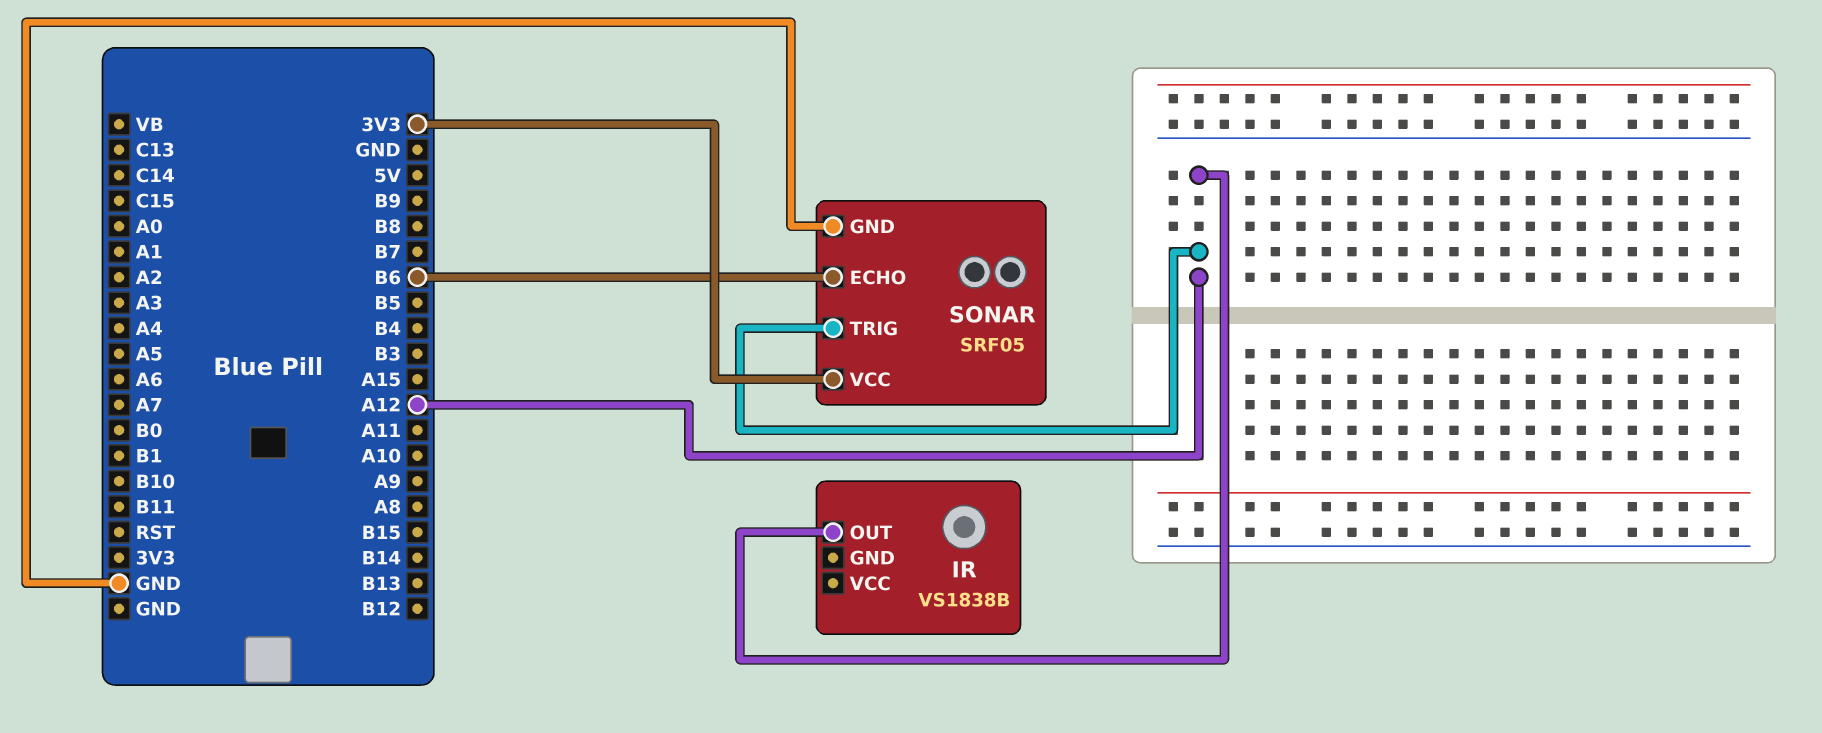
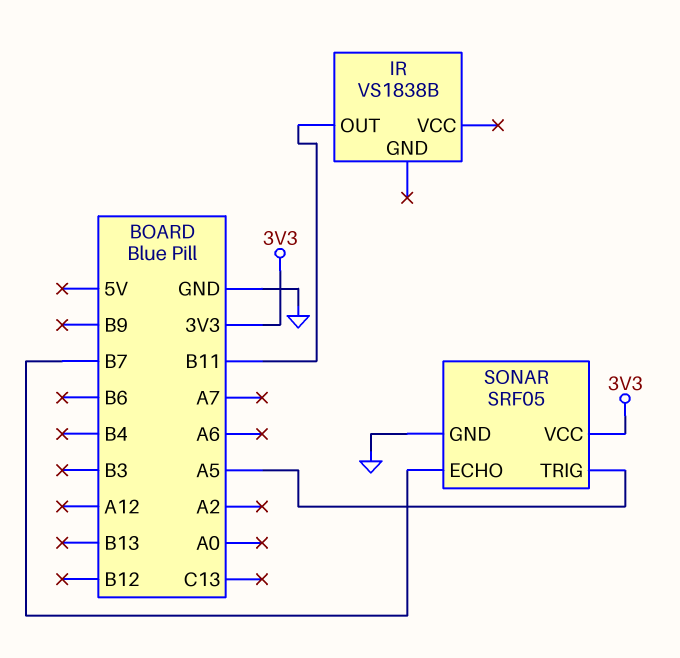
IR pin OUT: A12 -> B11
SONAR pin ECHO: B6 -> B7
SONAR pin TRIG: A12 -> A5

